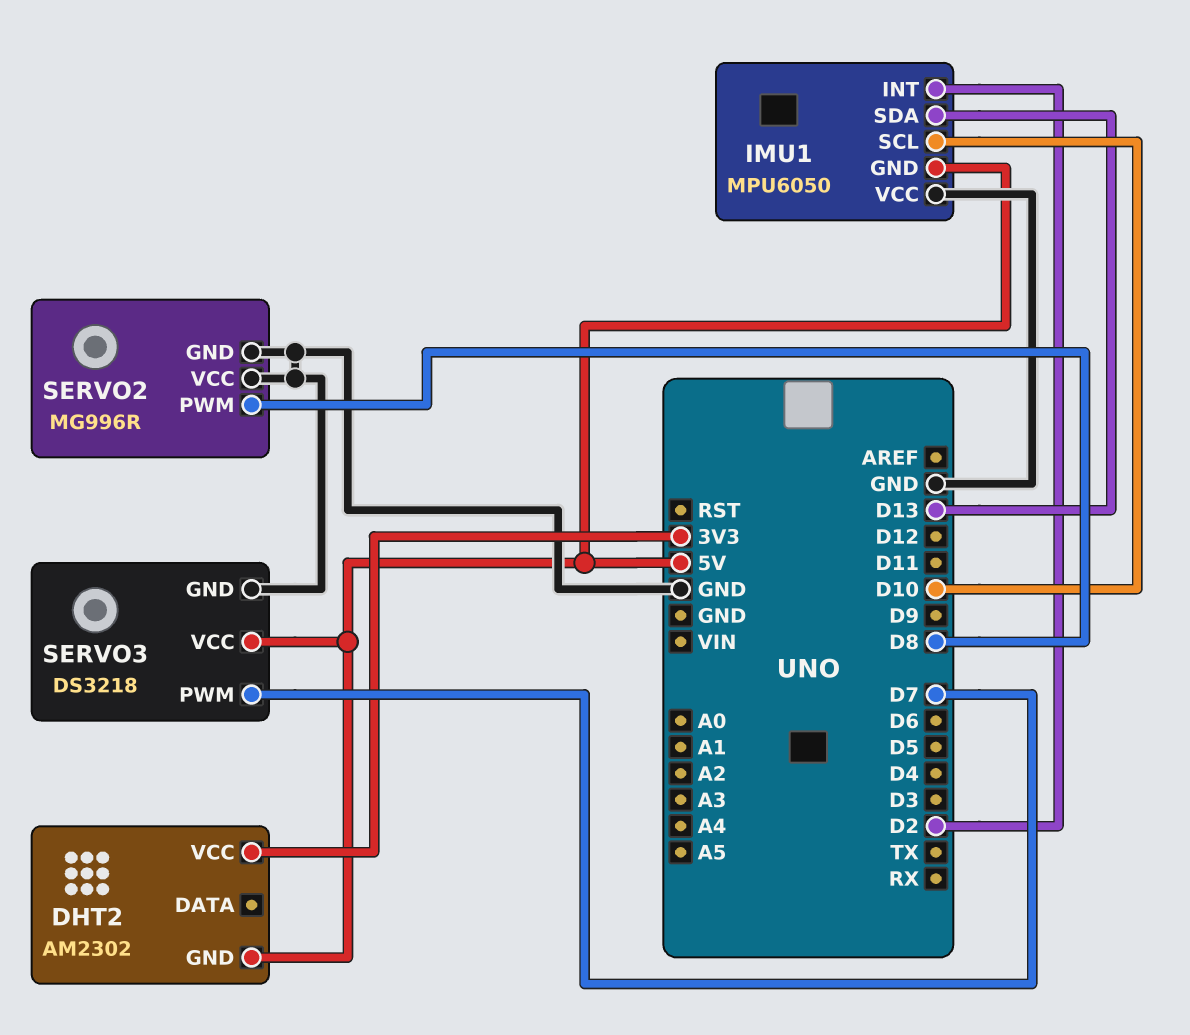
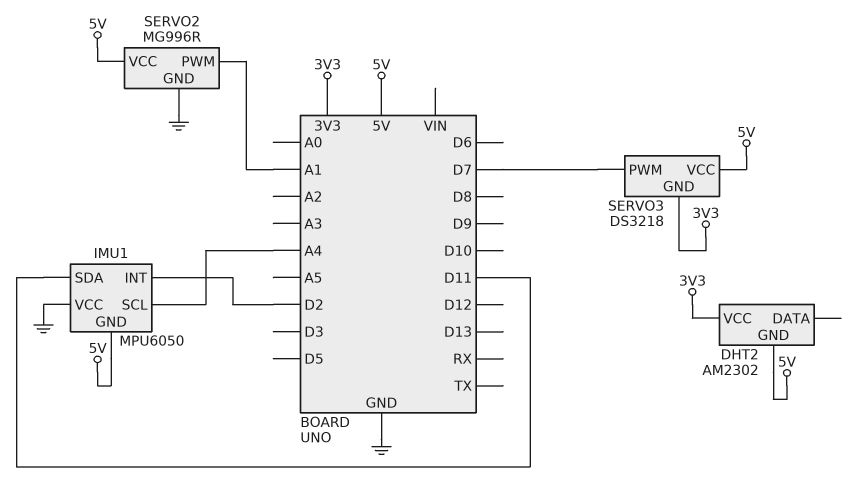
IMU1 pin SCL: D10 -> A4
IMU1 pin SDA: D13 -> D11
SERVO2 pin PWM: D8 -> A1
SERVO2 pin VCC: GND -> 5V
SERVO3 pin GND: GND -> 3V3

